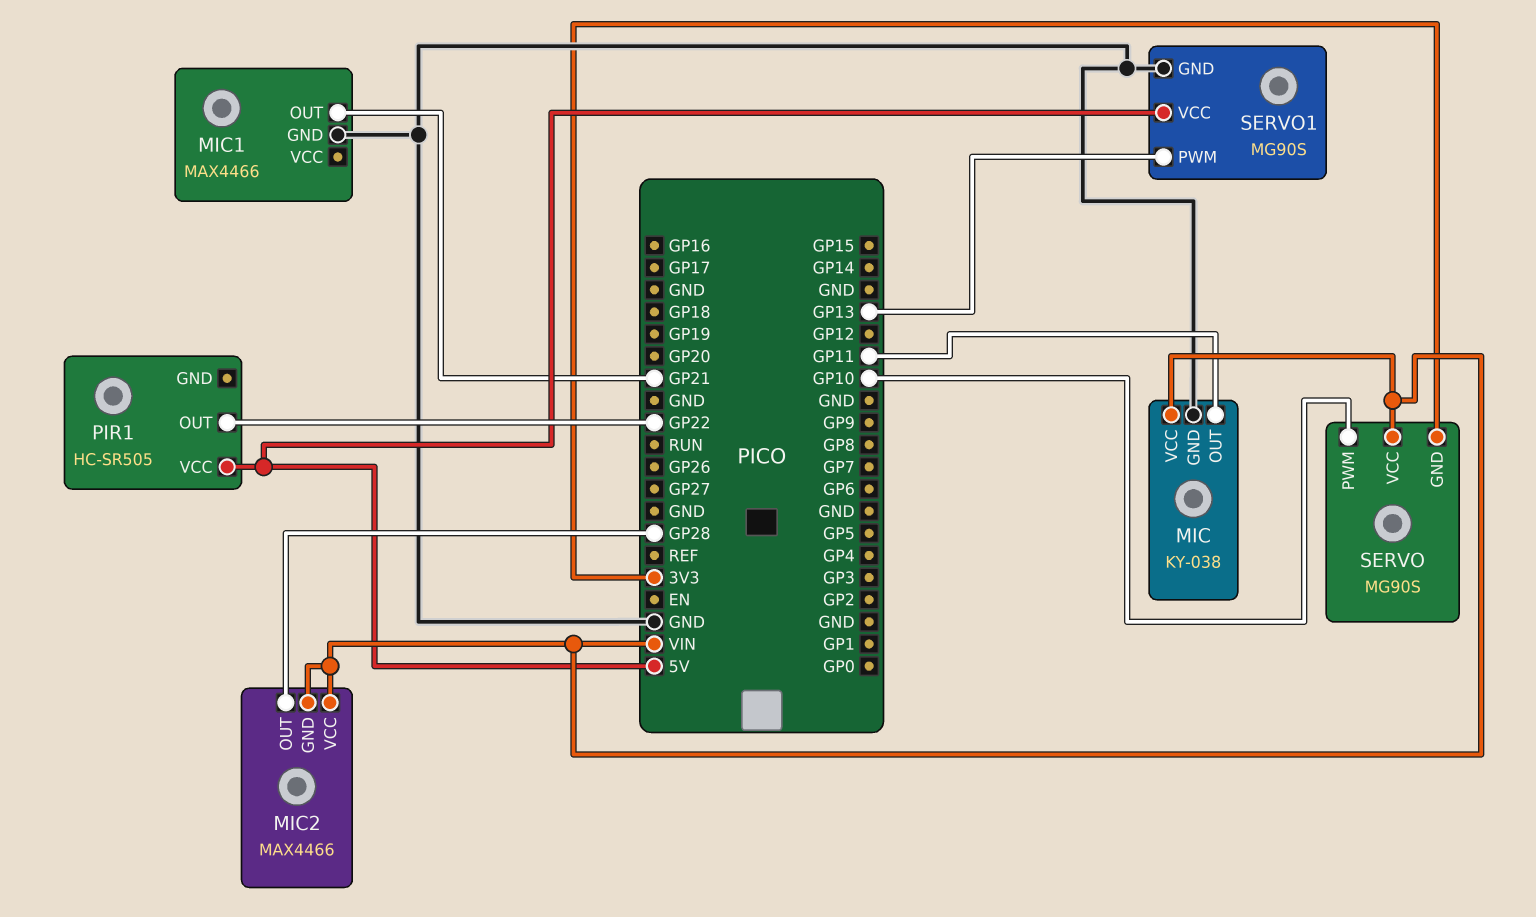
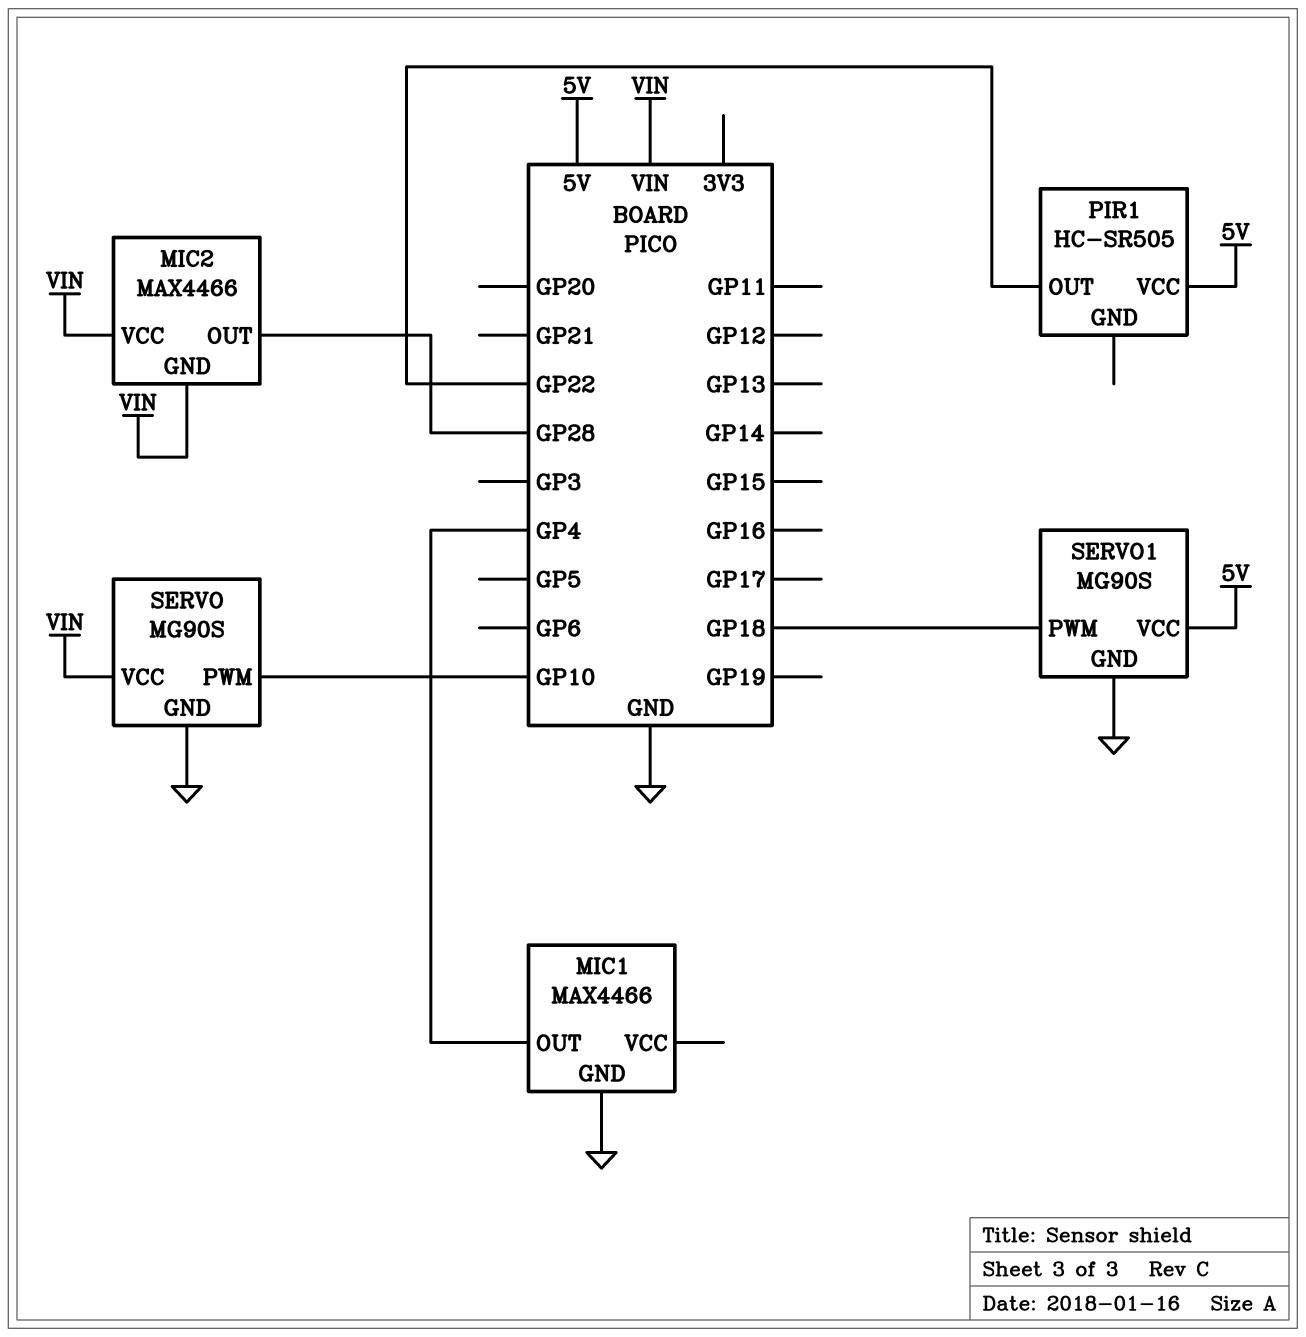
MIC: KY-038 -> none
MIC pin GND: GND -> none
MIC pin OUT: GP11 -> none
MIC pin VCC: VIN -> none
MIC1 pin OUT: GP21 -> GP4
SERVO pin GND: 3V3 -> GND
SERVO1 pin PWM: GP13 -> GP18

